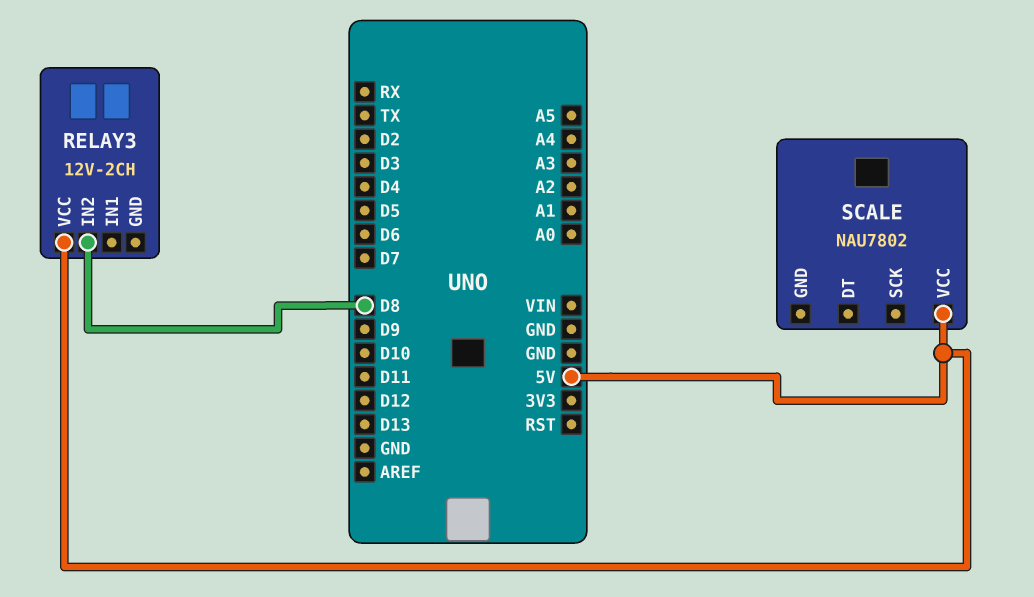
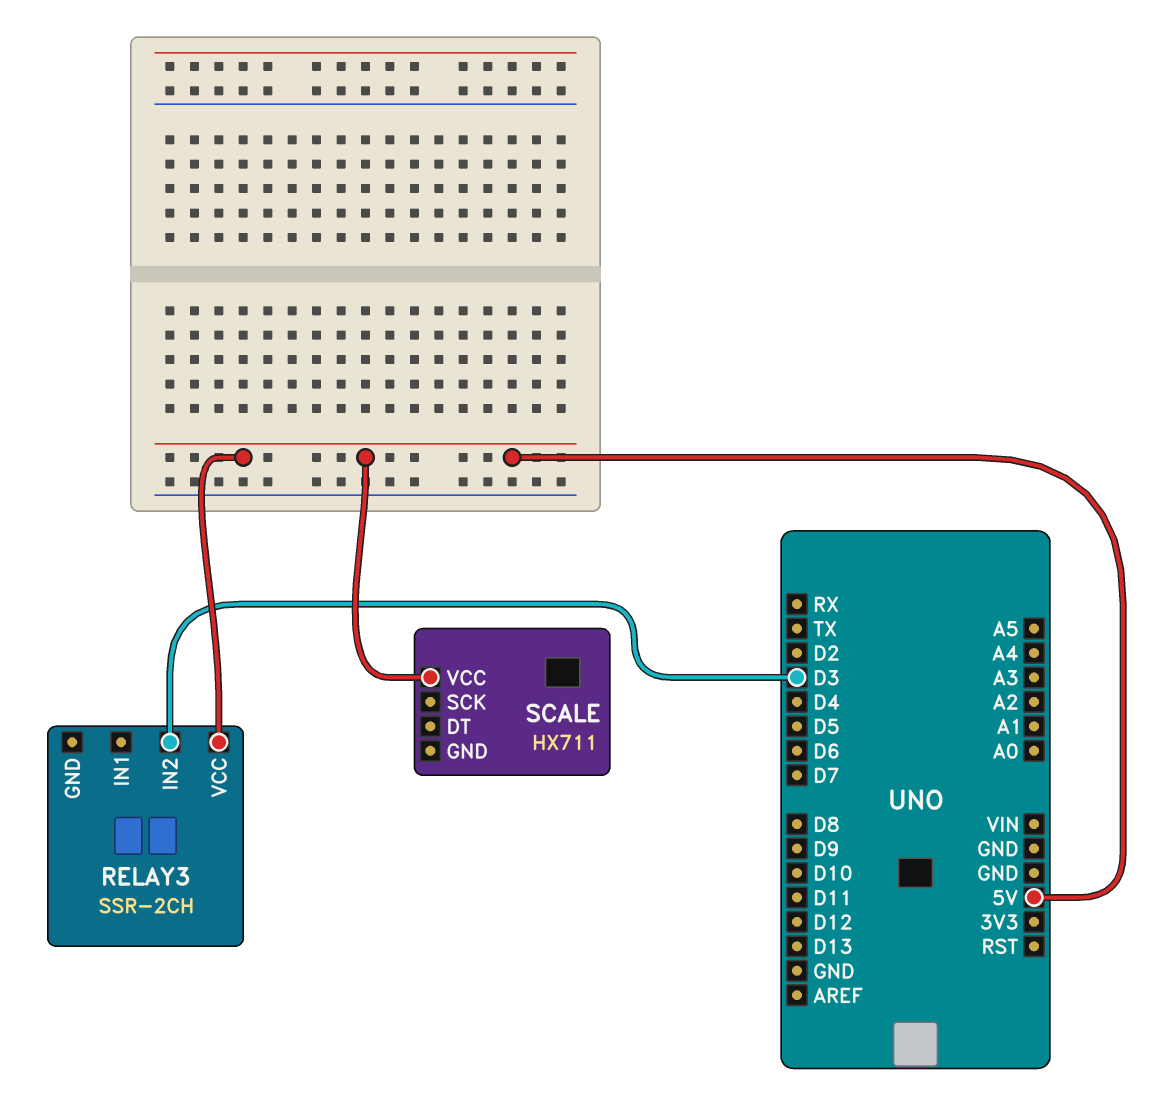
RELAY3: 12V-2CH -> SSR-2CH
RELAY3 pin IN2: D8 -> D3
SCALE: NAU7802 -> HX711

